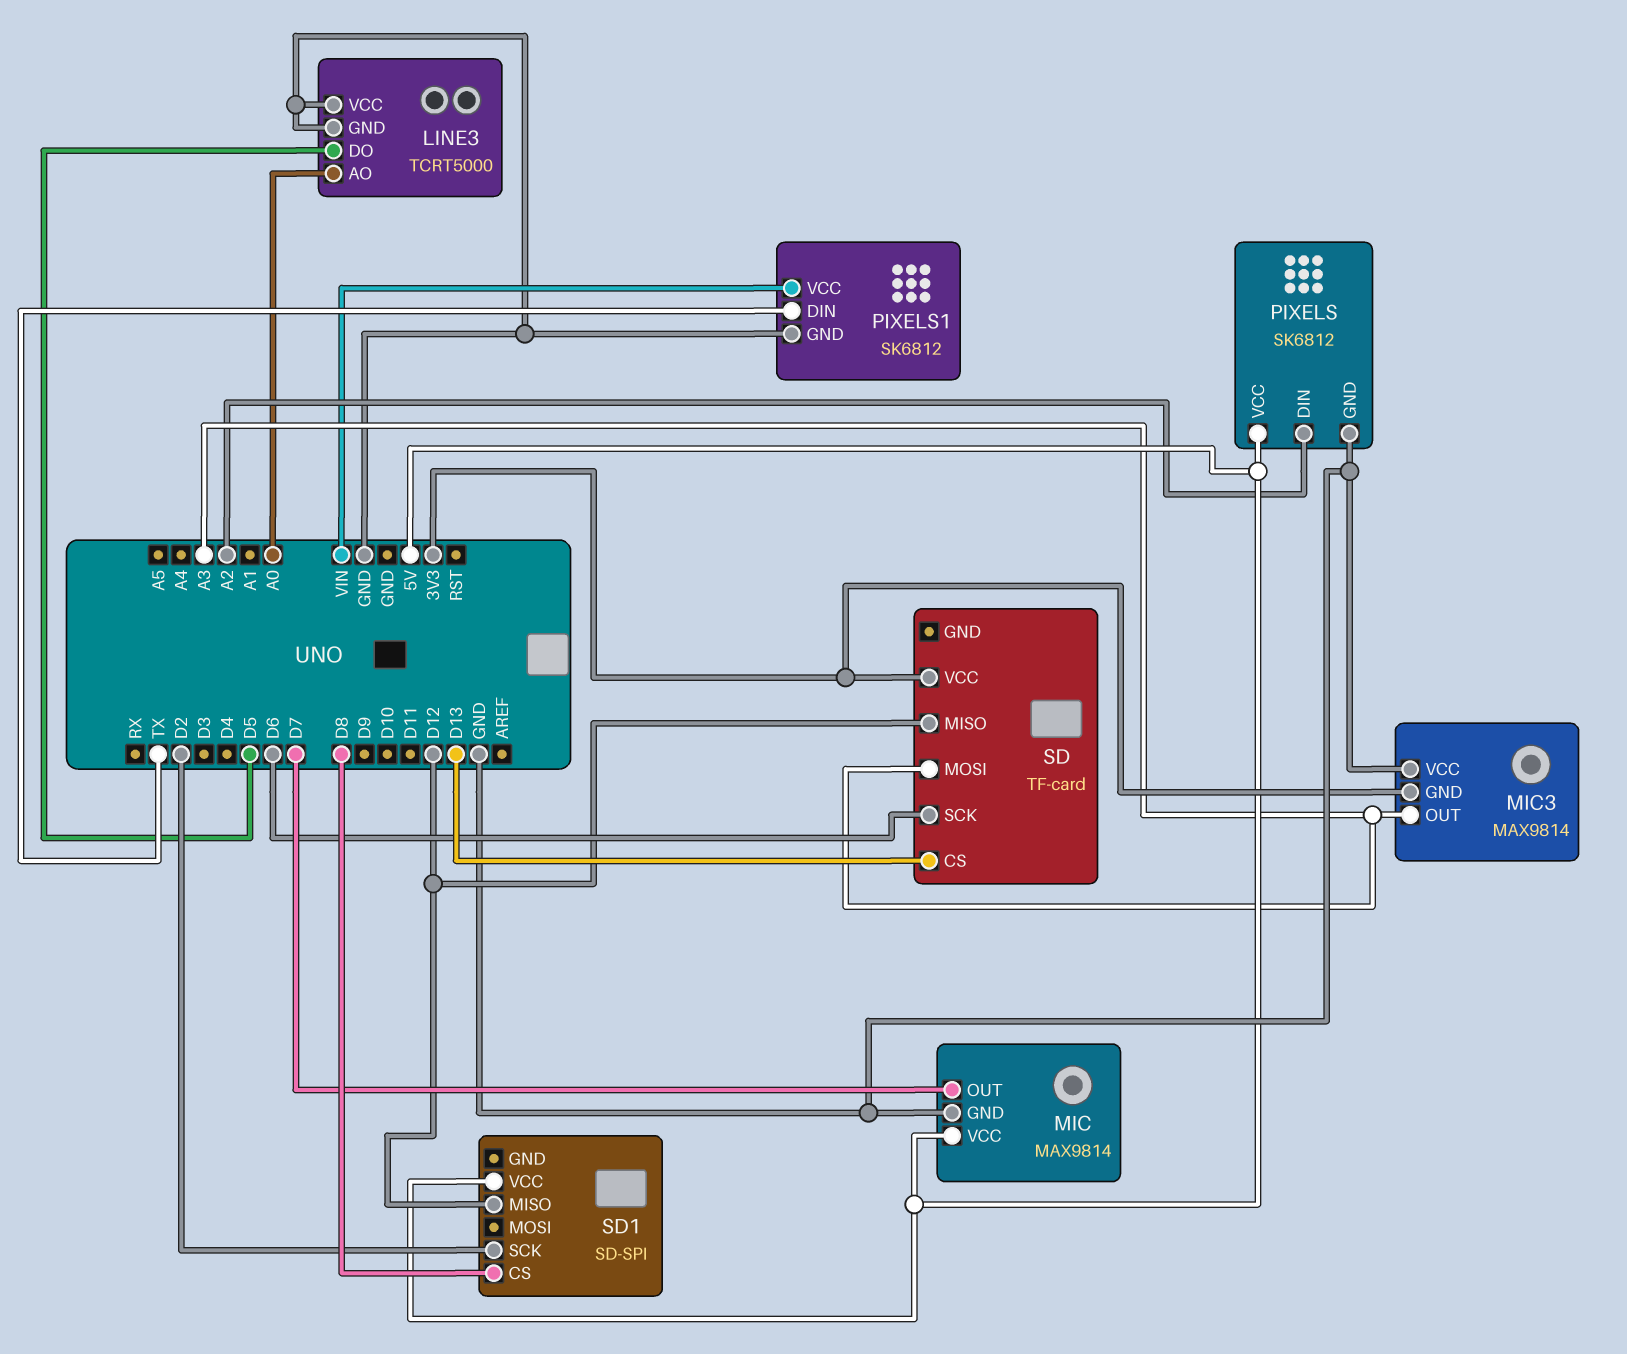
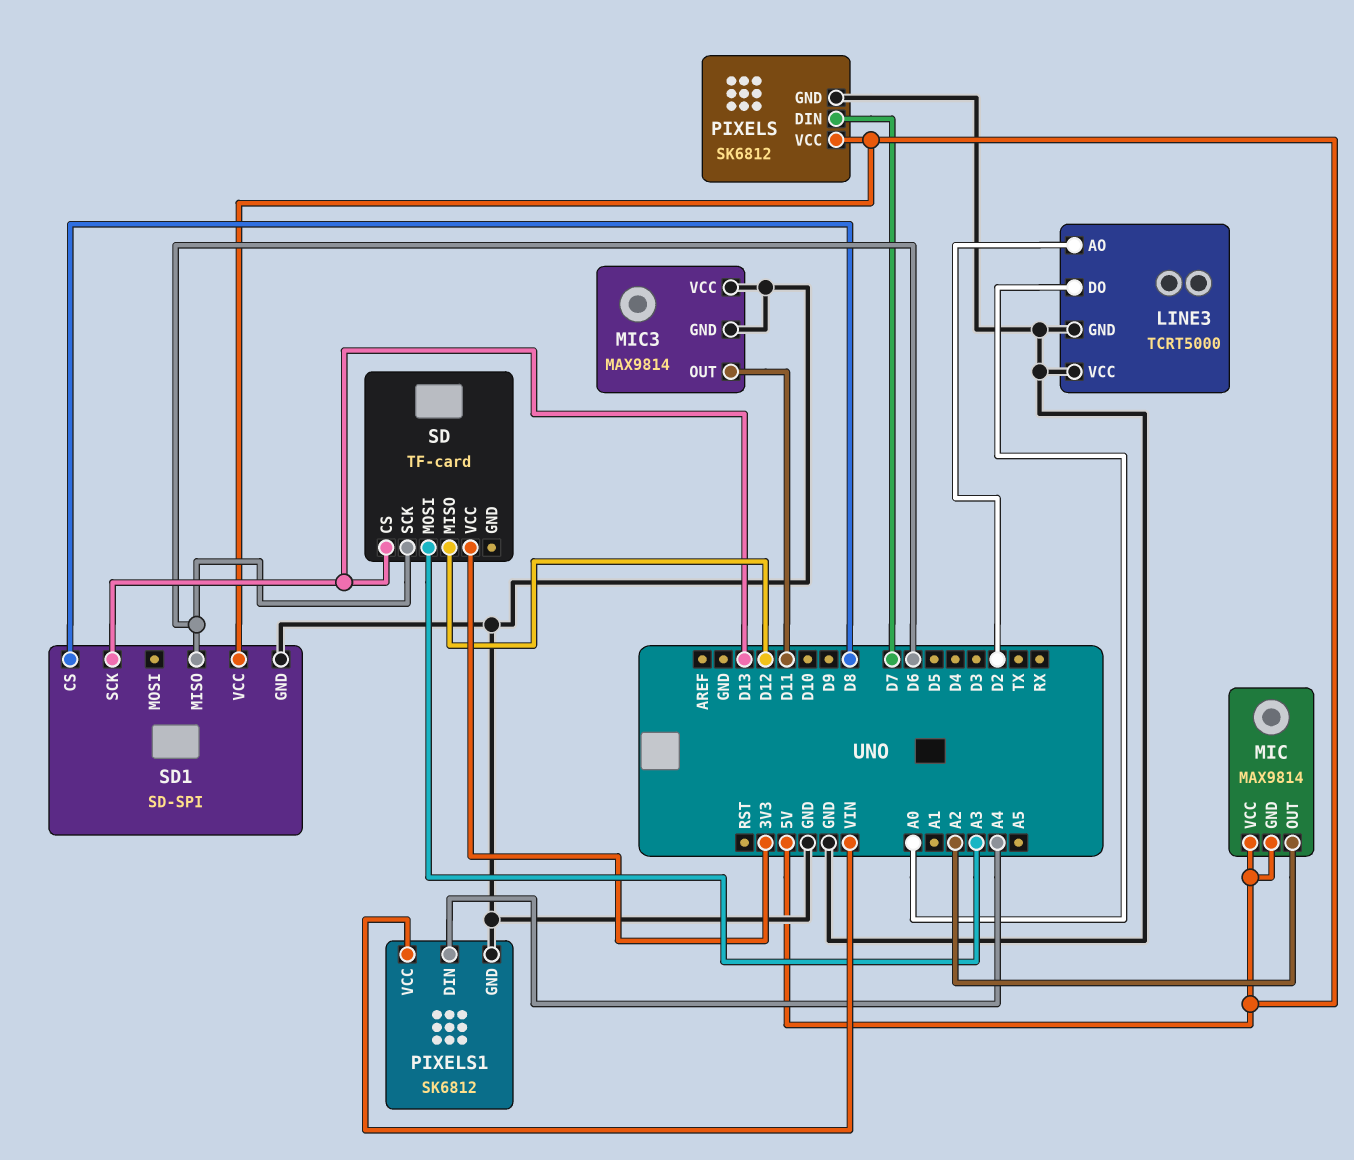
LINE3 pin AO: A0 -> D2
LINE3 pin DO: D5 -> A0
MIC pin GND: GND -> 5V
MIC pin OUT: D7 -> A2
MIC3 pin GND: 3V3 -> GND
MIC3 pin OUT: A3 -> D11
PIXELS pin DIN: A2 -> D7
PIXELS1 pin DIN: TX -> A4
SD1 pin GND: none -> GND
SD1 pin MISO: D12 -> D6
SD1 pin SCK: D2 -> D13

